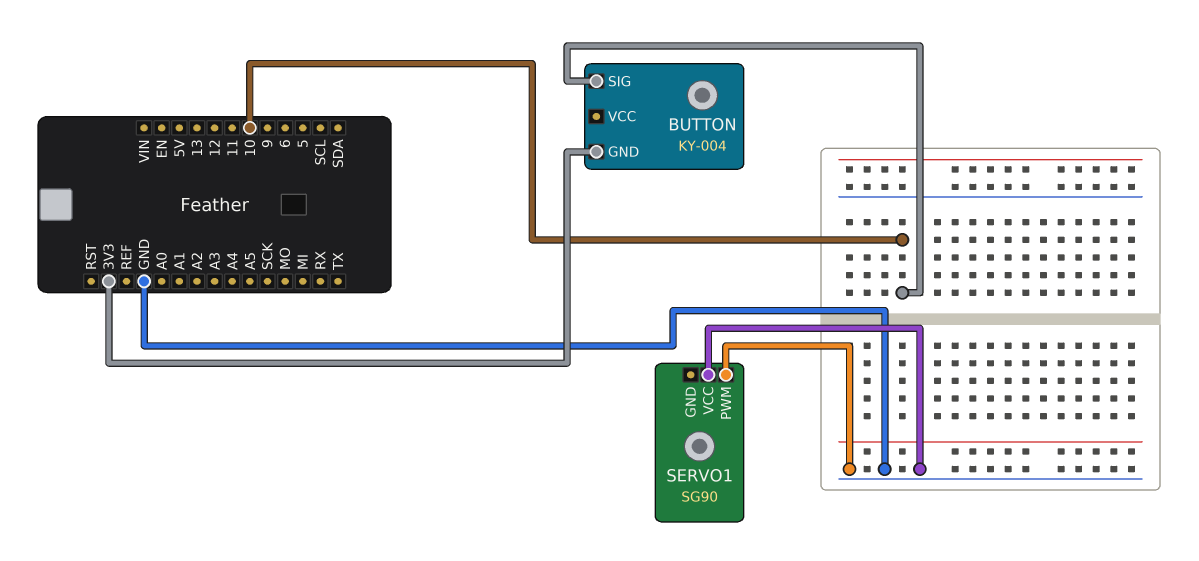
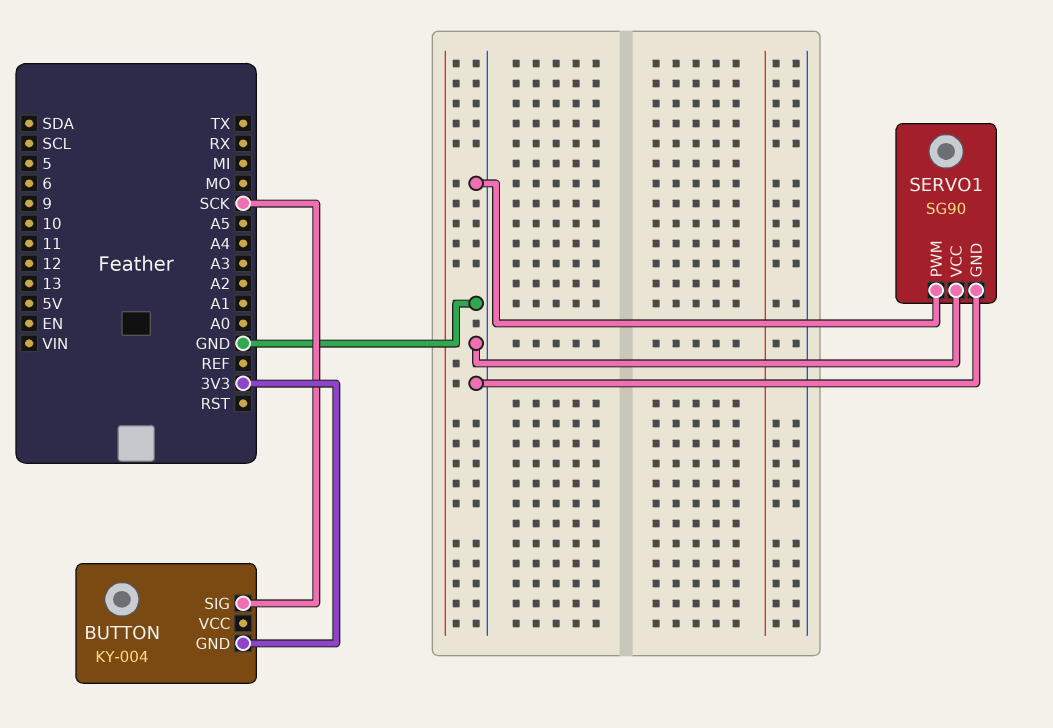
BUTTON pin SIG: 10 -> SCK
SERVO1 pin GND: none -> GND

